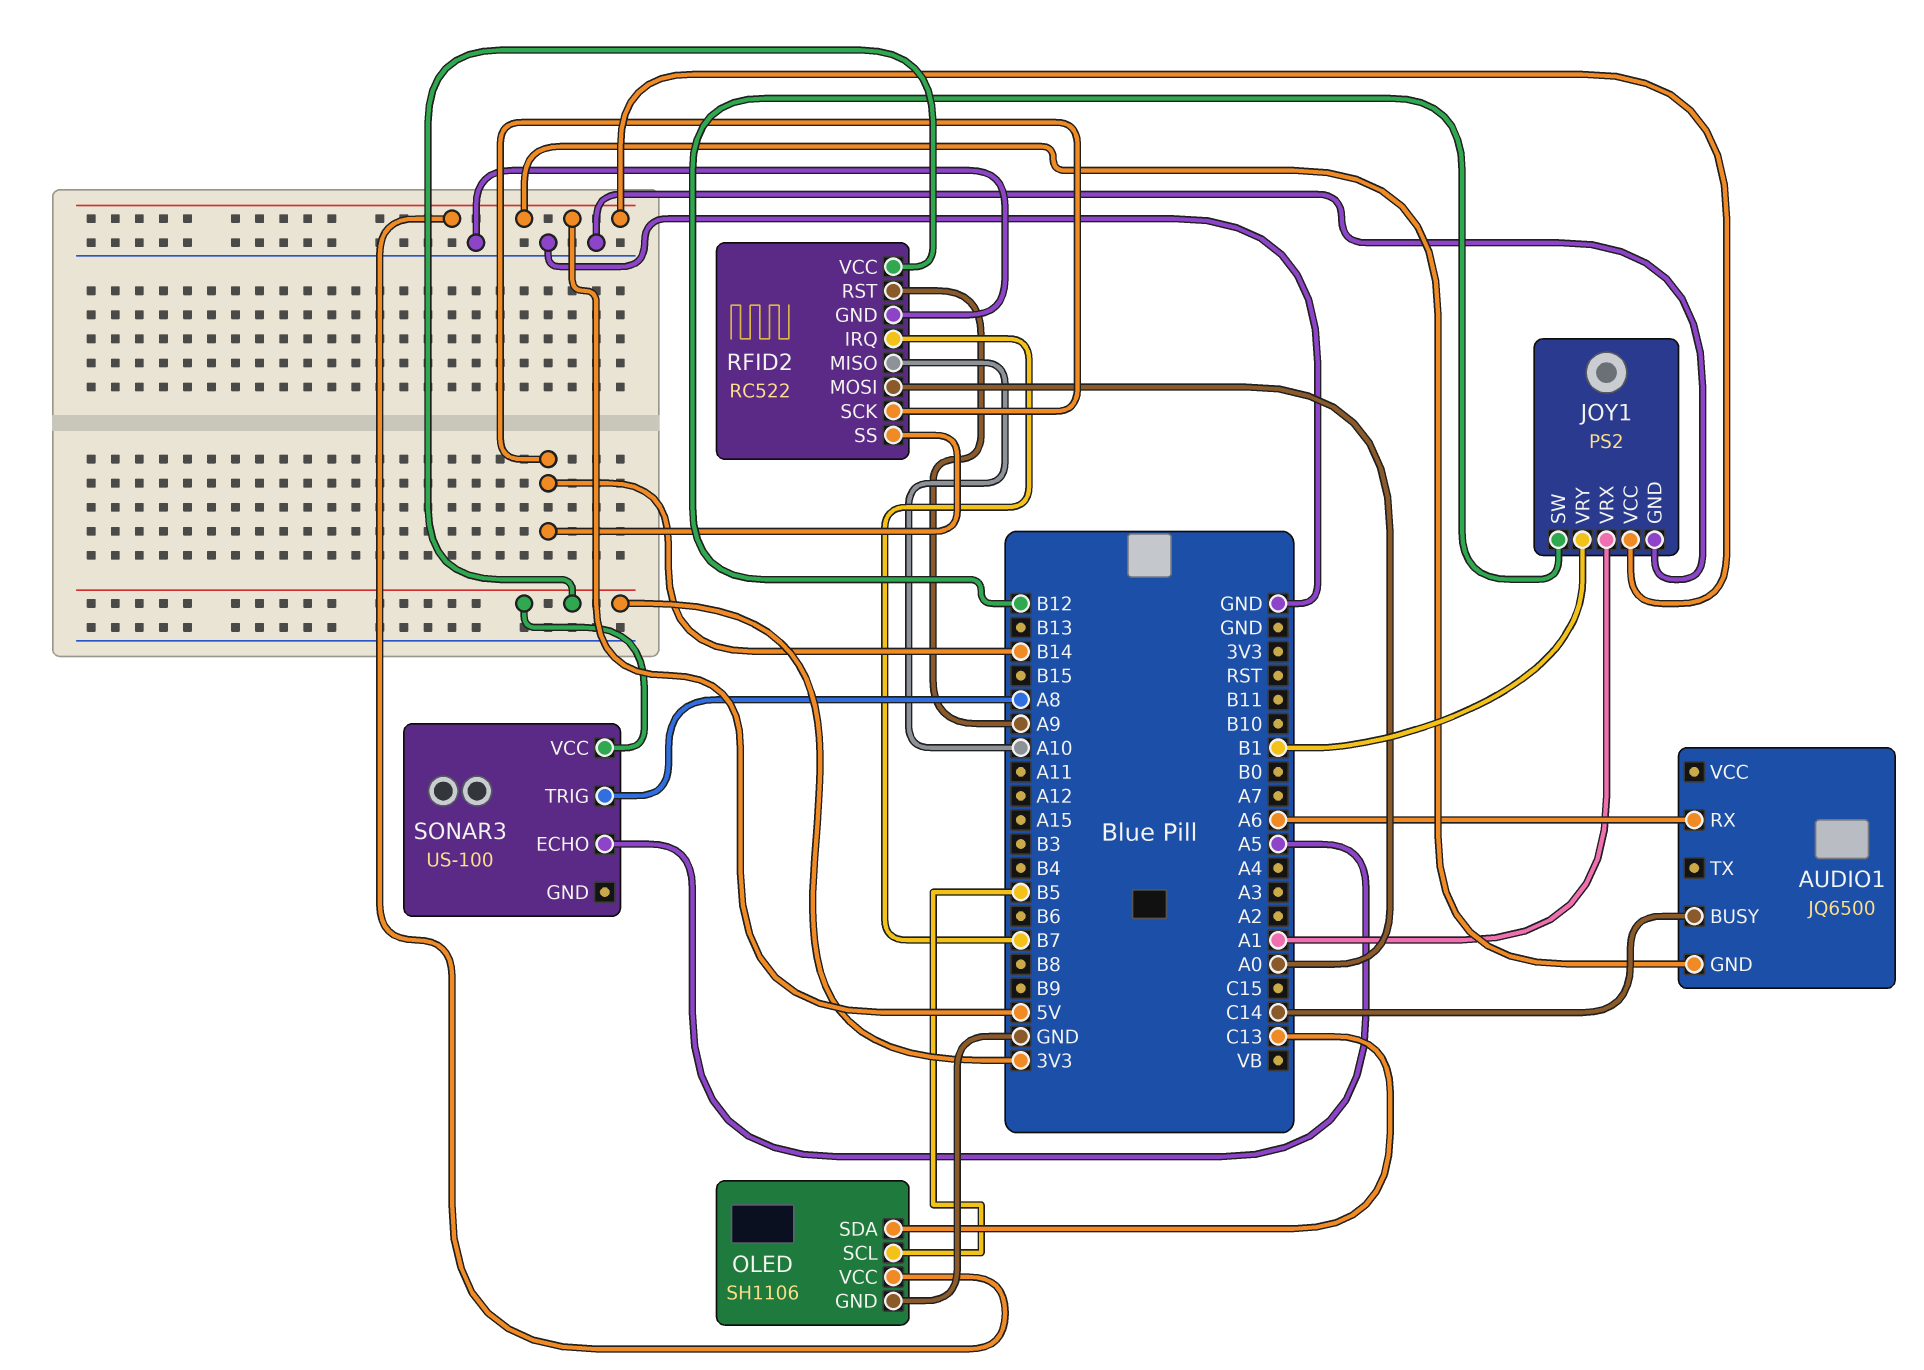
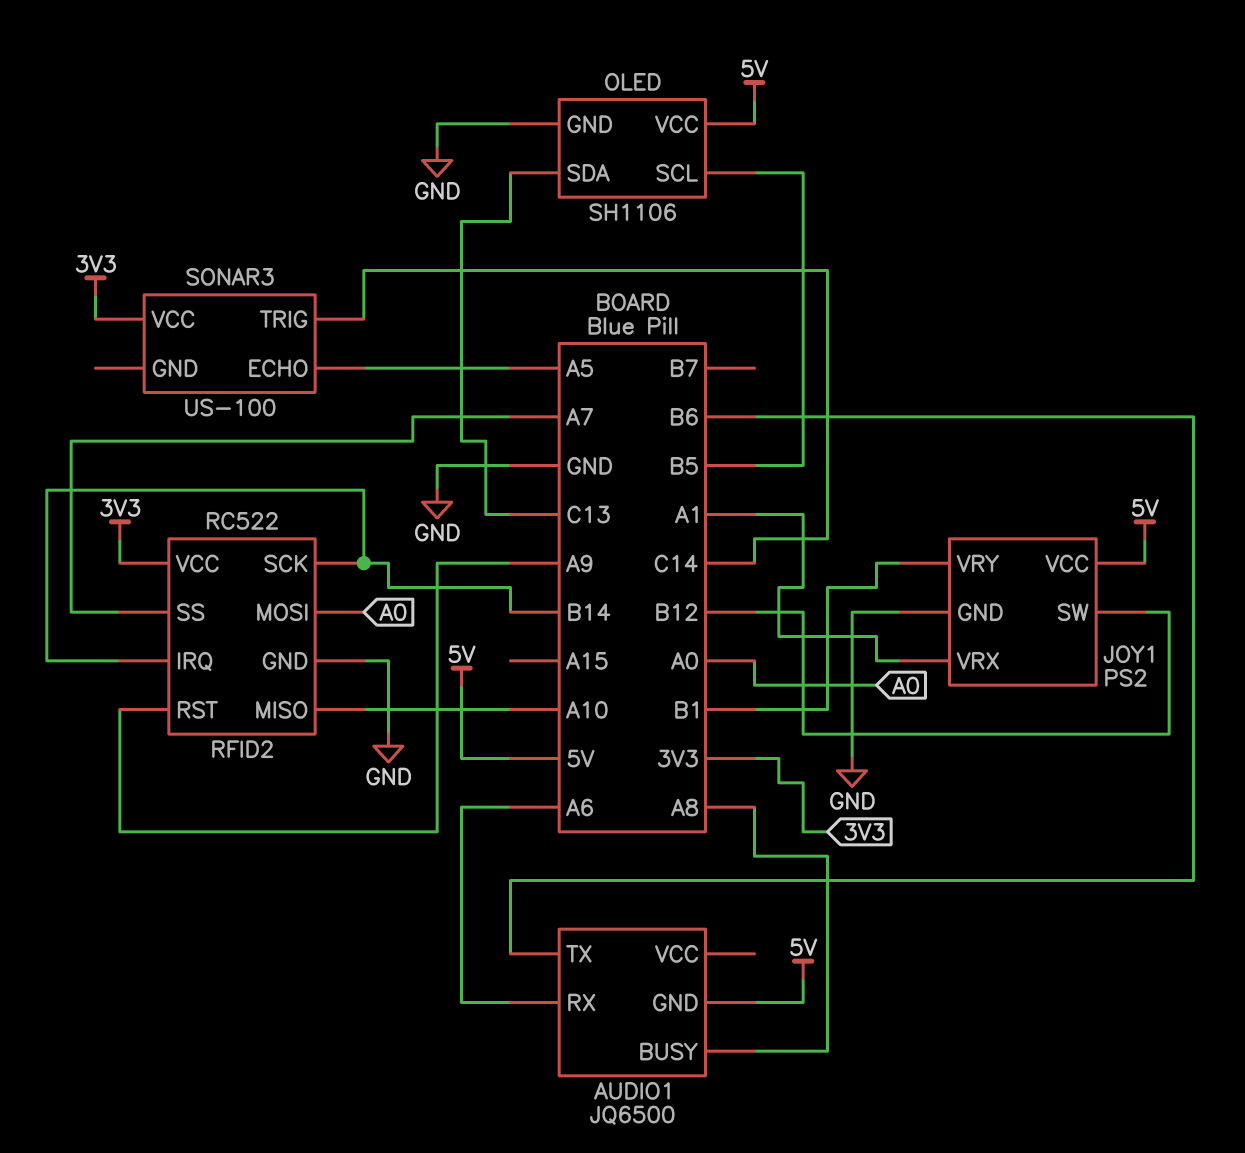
AUDIO1 pin BUSY: C14 -> A8
AUDIO1 pin TX: none -> B6
RFID2 pin IRQ: B7 -> B14
RFID2 pin SS: B14 -> A7
SONAR3 pin TRIG: A8 -> C14

